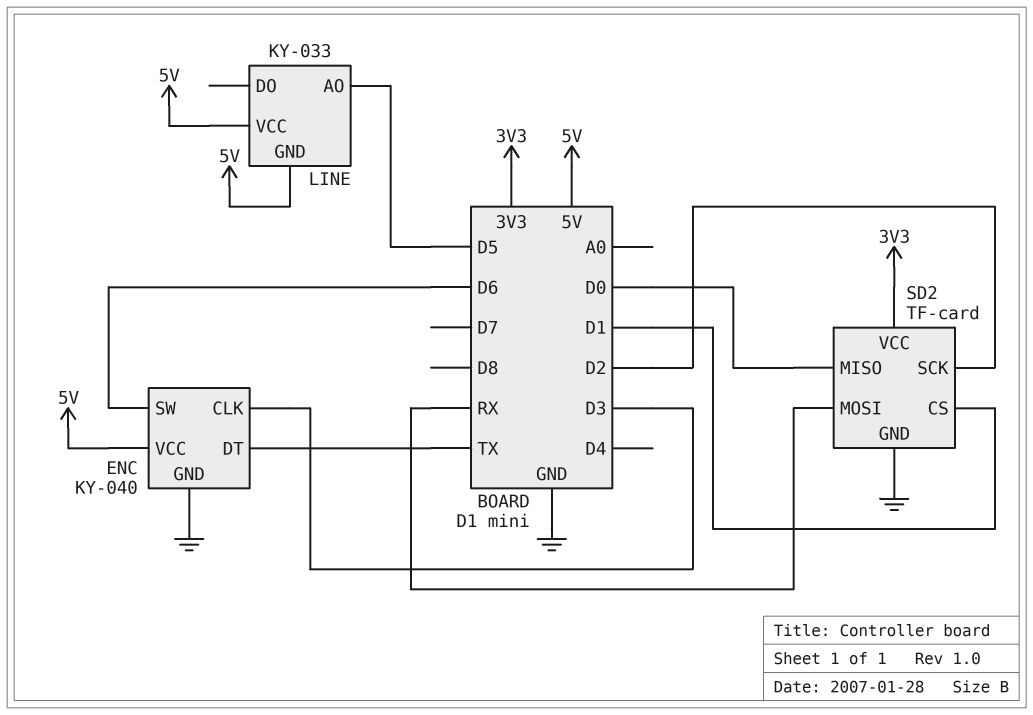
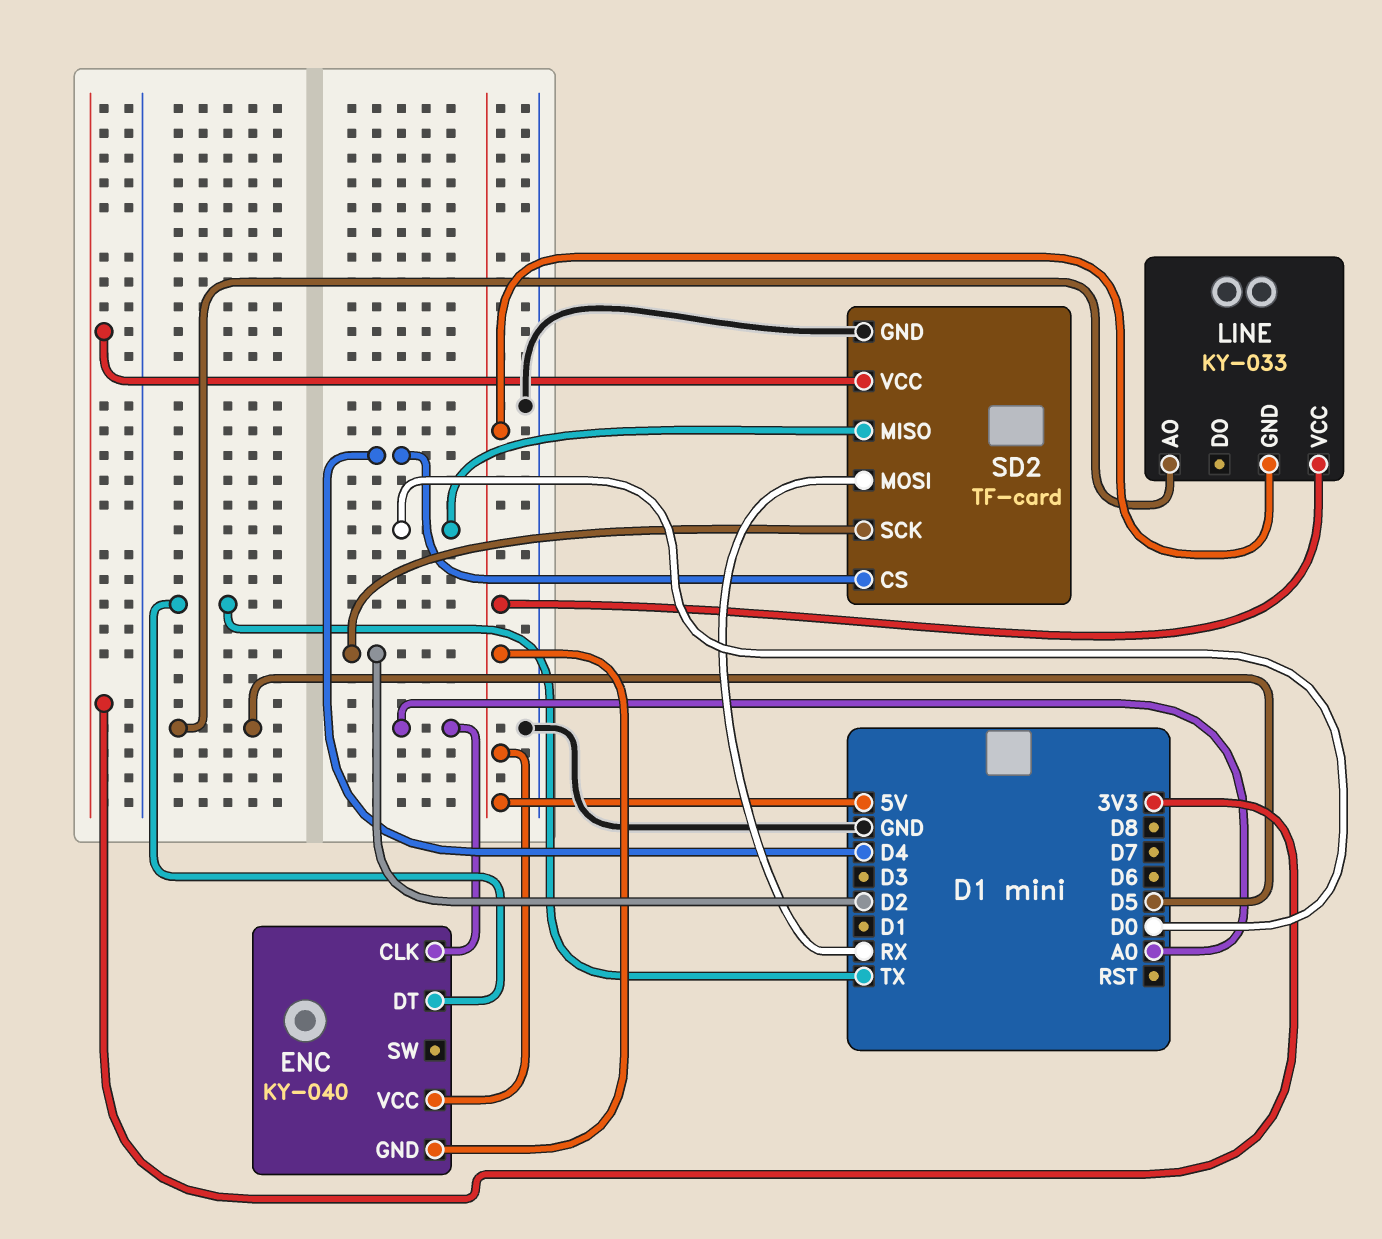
ENC pin CLK: D3 -> A0
ENC pin GND: GND -> 5V
ENC pin SW: D6 -> none
SD2 pin CS: D1 -> D4

